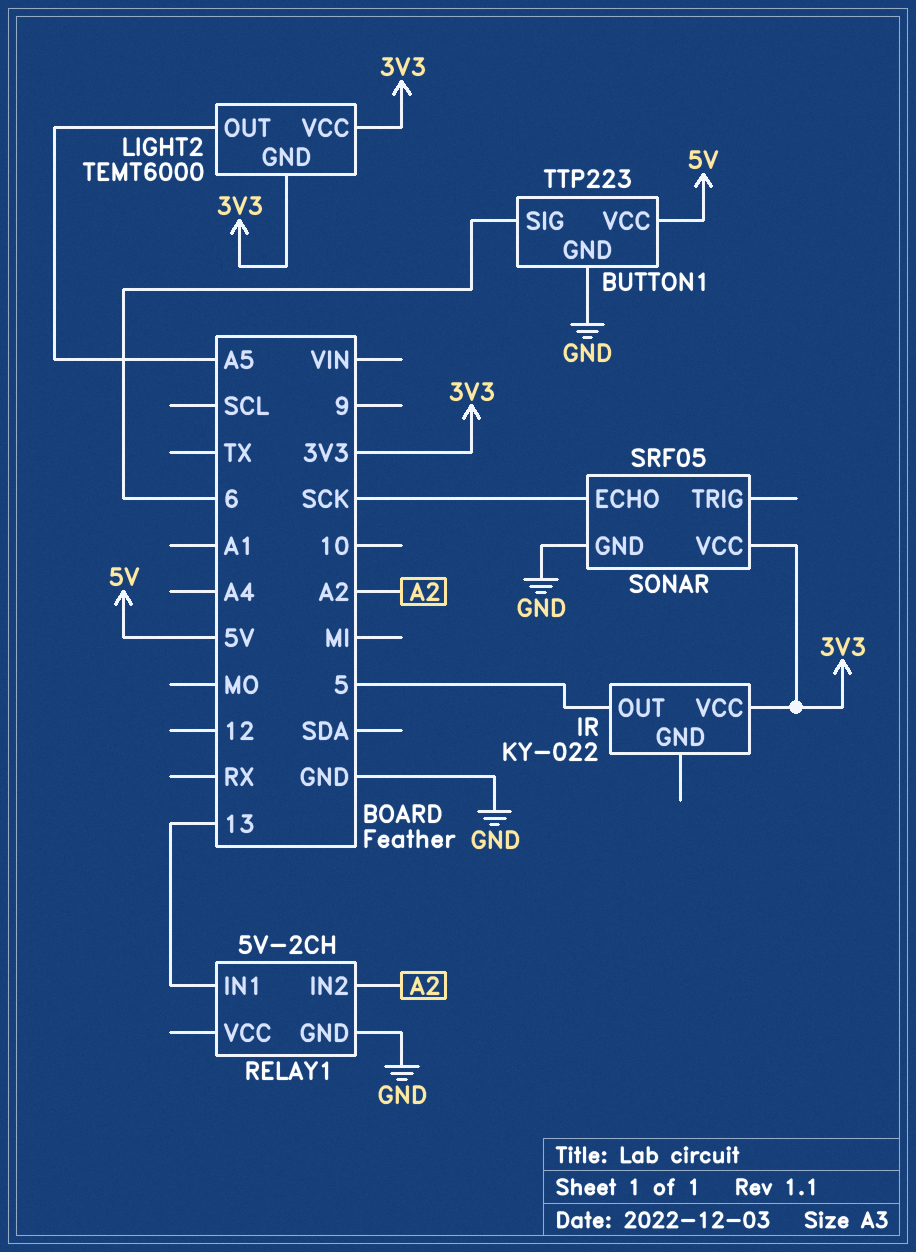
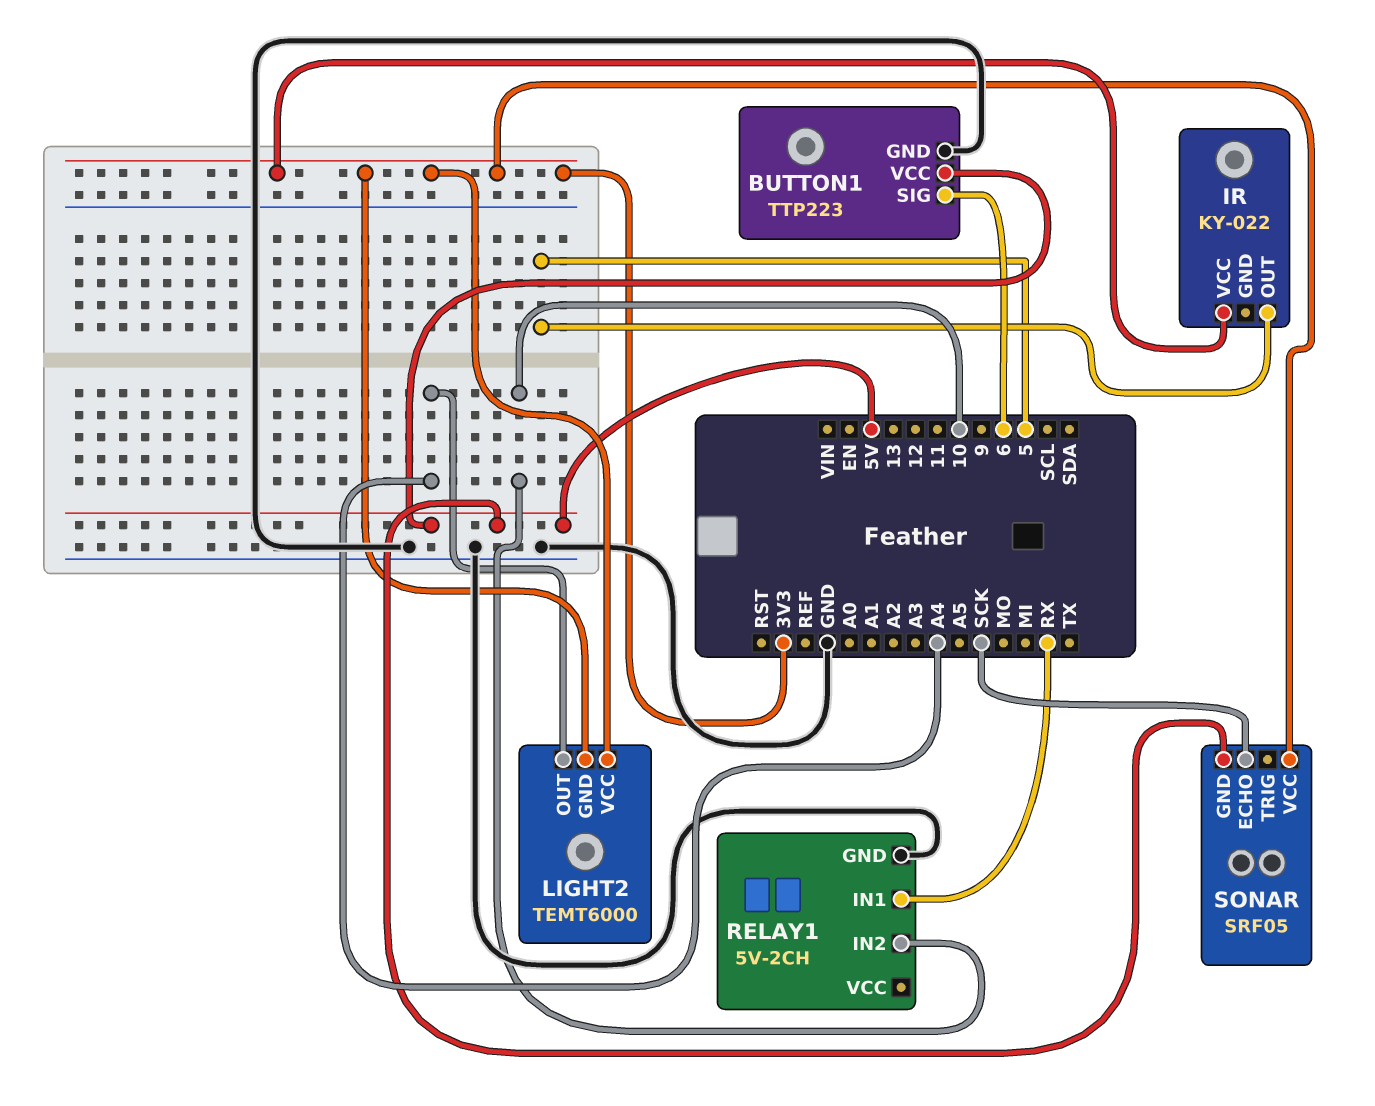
LIGHT2 pin OUT: A5 -> A4
RELAY1 pin IN1: 13 -> RX
RELAY1 pin IN2: A2 -> 10
SONAR pin GND: GND -> 5V

